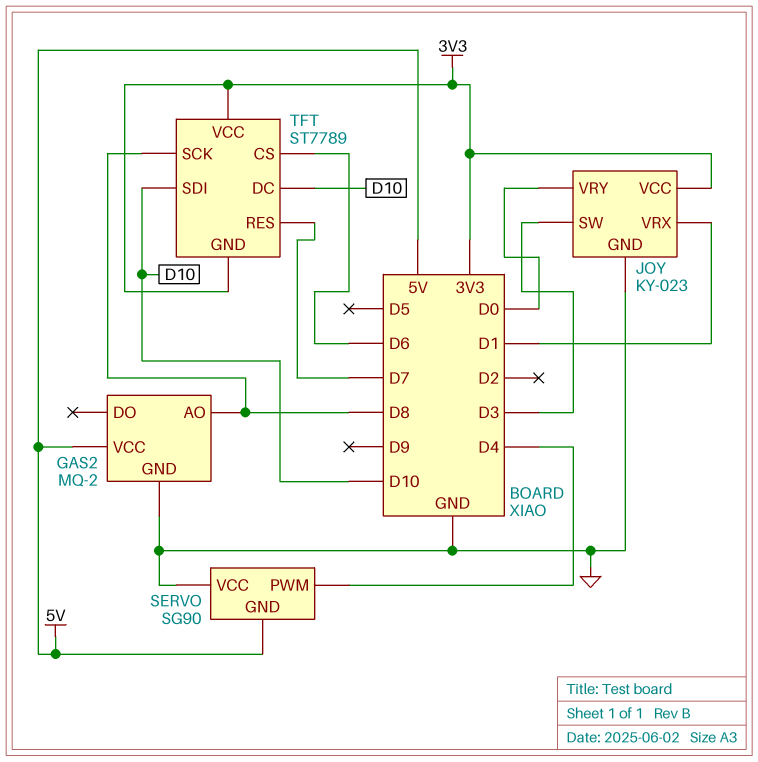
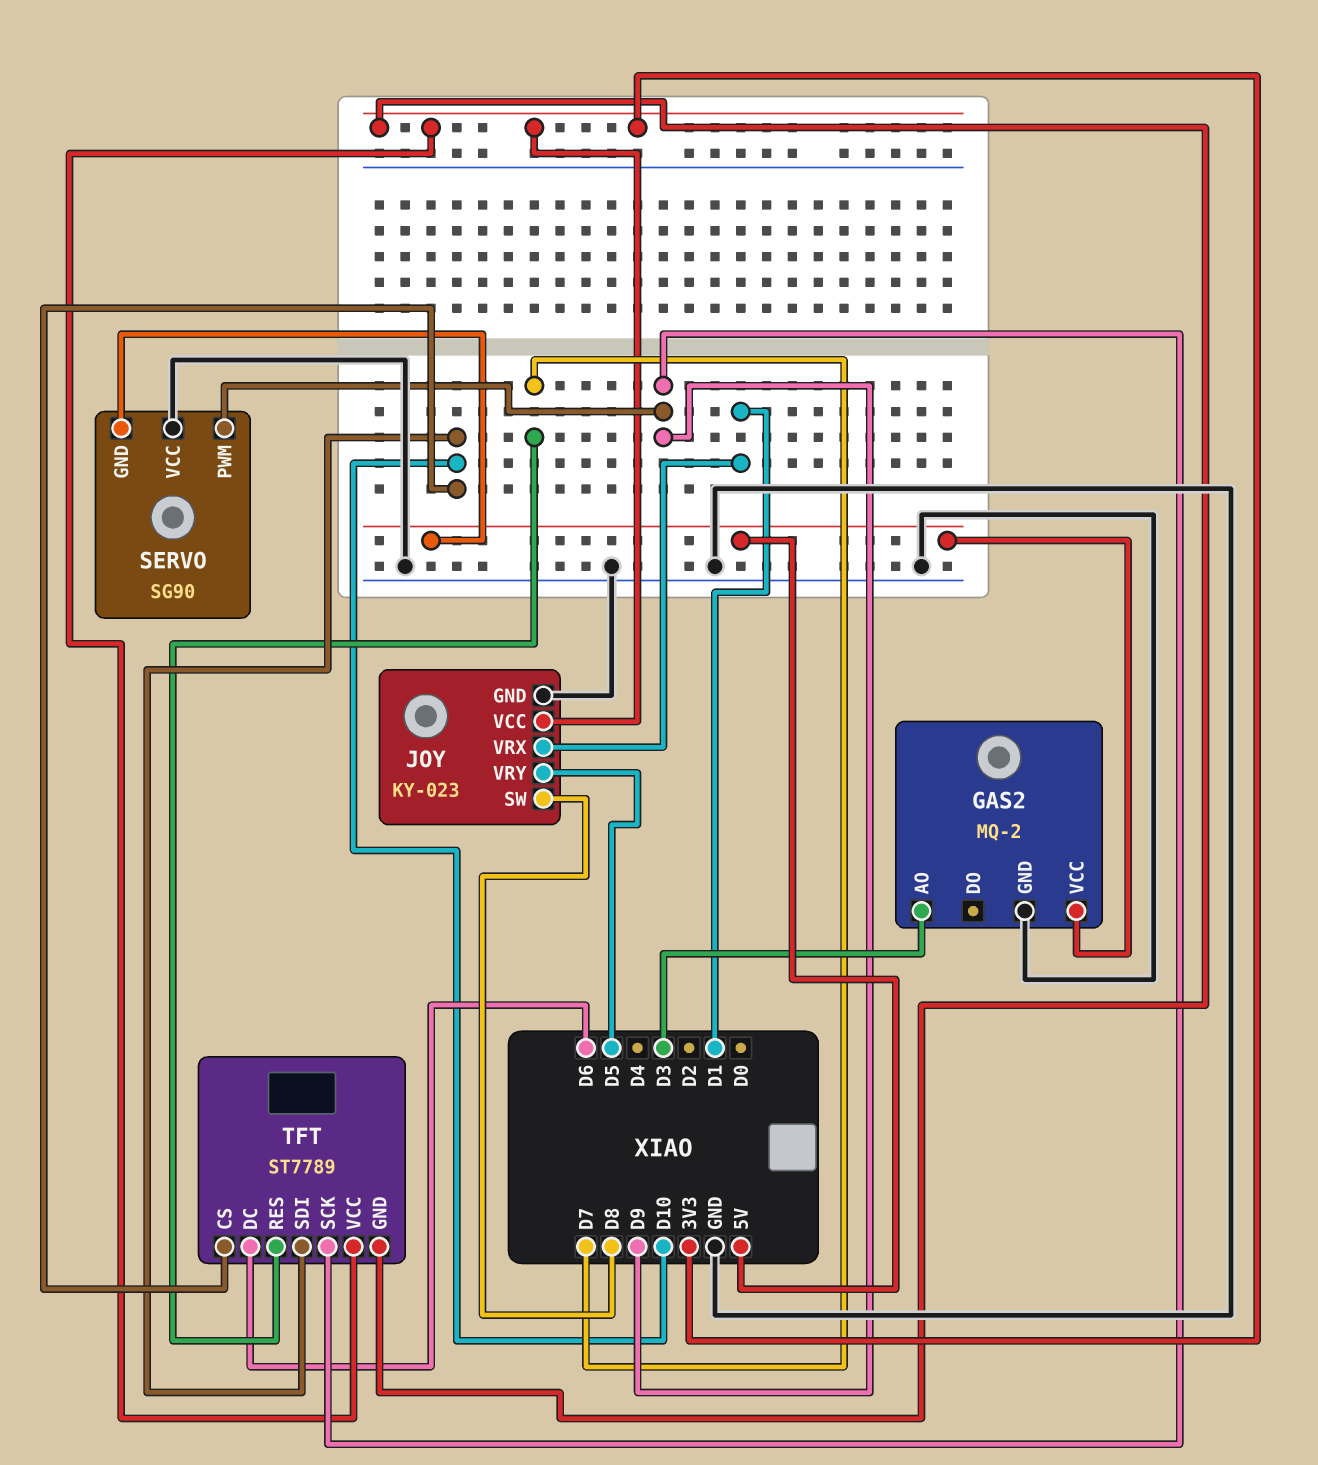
GAS2 pin AO: D8 -> D3
JOY pin SW: D3 -> D8
JOY pin VRY: D0 -> D5
SERVO pin PWM: D4 -> D9
TFT pin CS: D6 -> D10
TFT pin DC: D10 -> D6
TFT pin SCK: D8 -> D9

